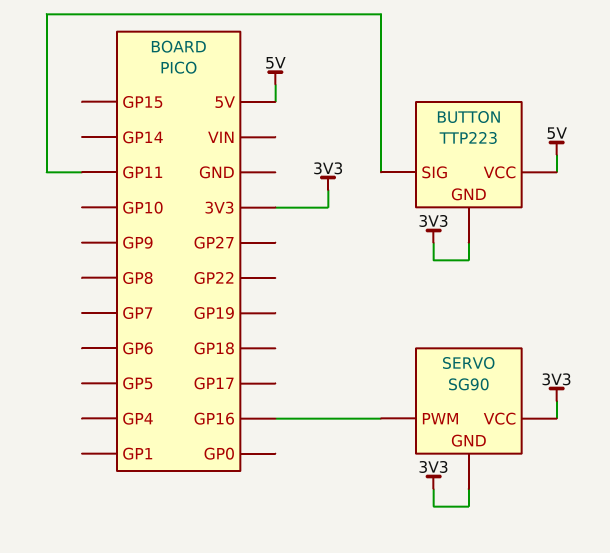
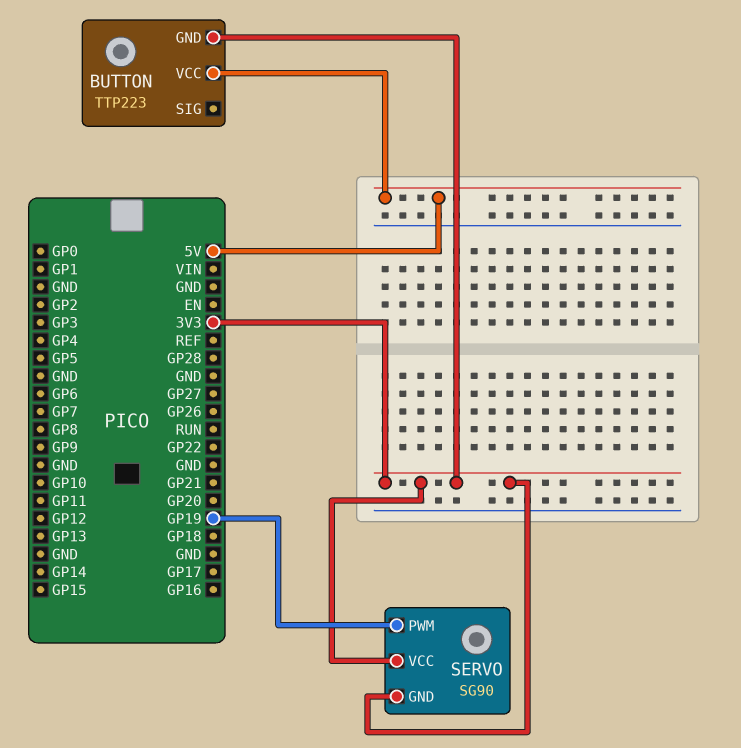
BUTTON pin SIG: GP11 -> none
SERVO pin PWM: GP16 -> GP19

